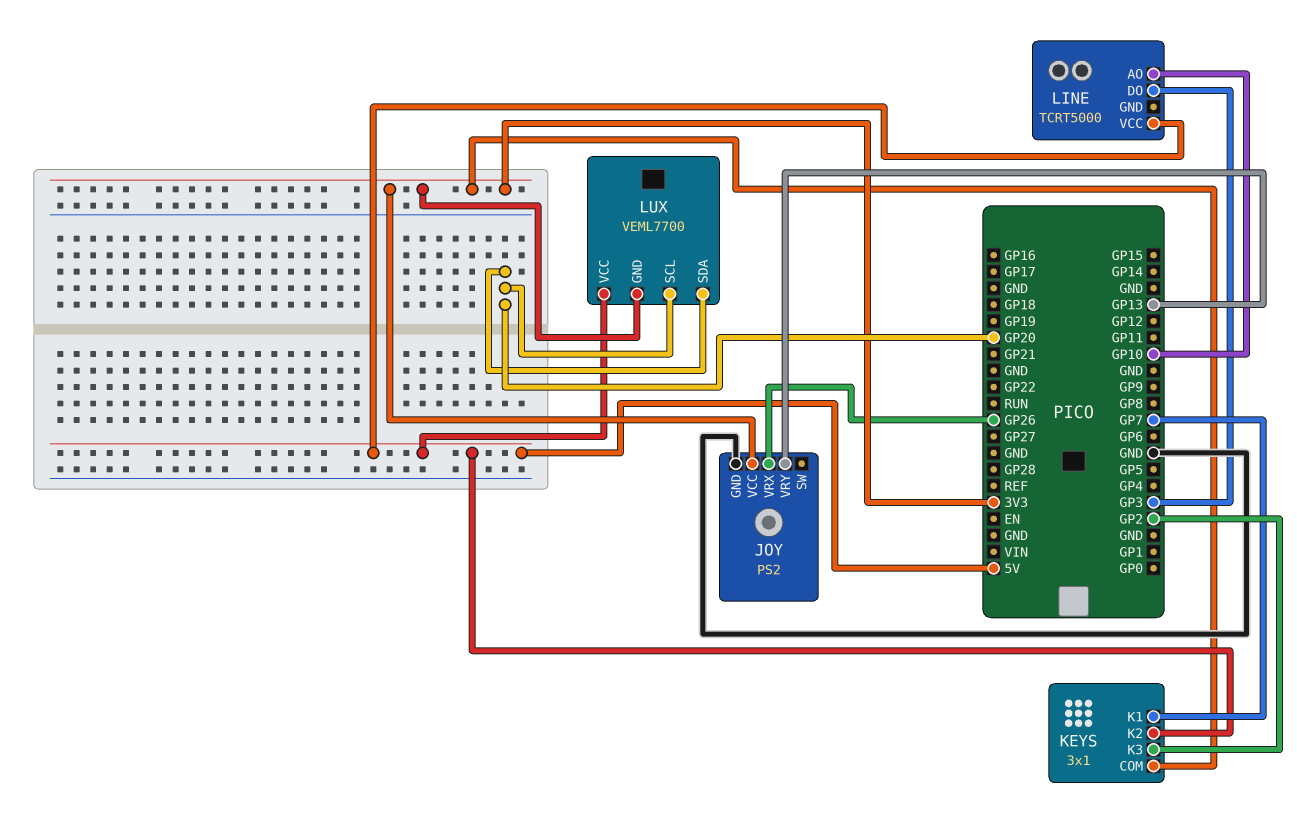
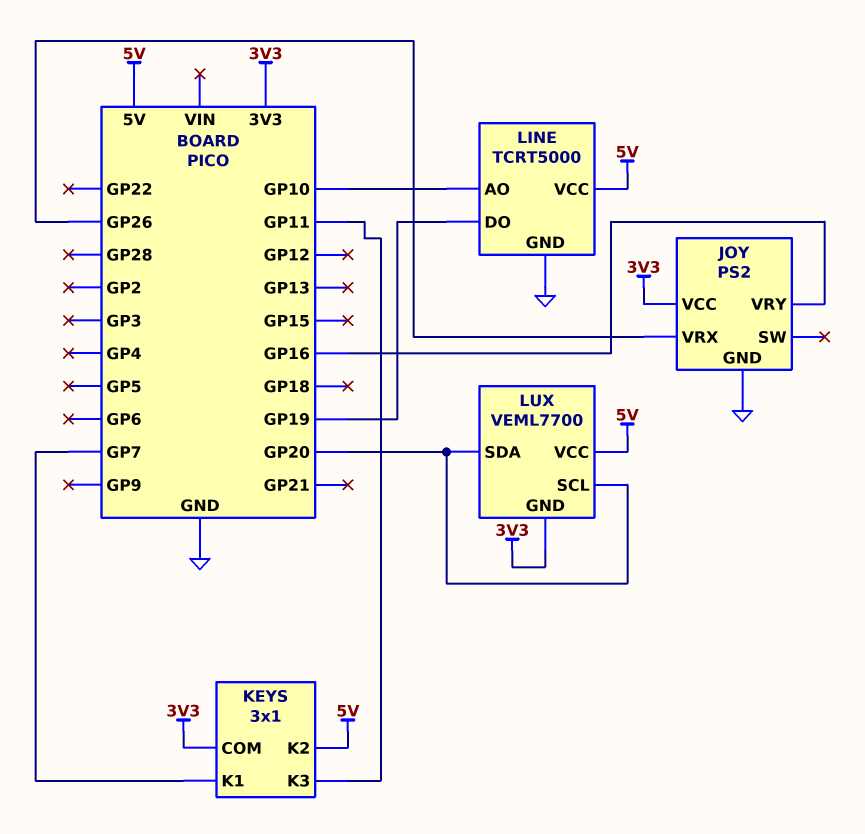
JOY pin VRY: GP13 -> GP16
KEYS pin K3: GP2 -> GP11
LINE pin DO: GP3 -> GP19
LINE pin GND: none -> GND

